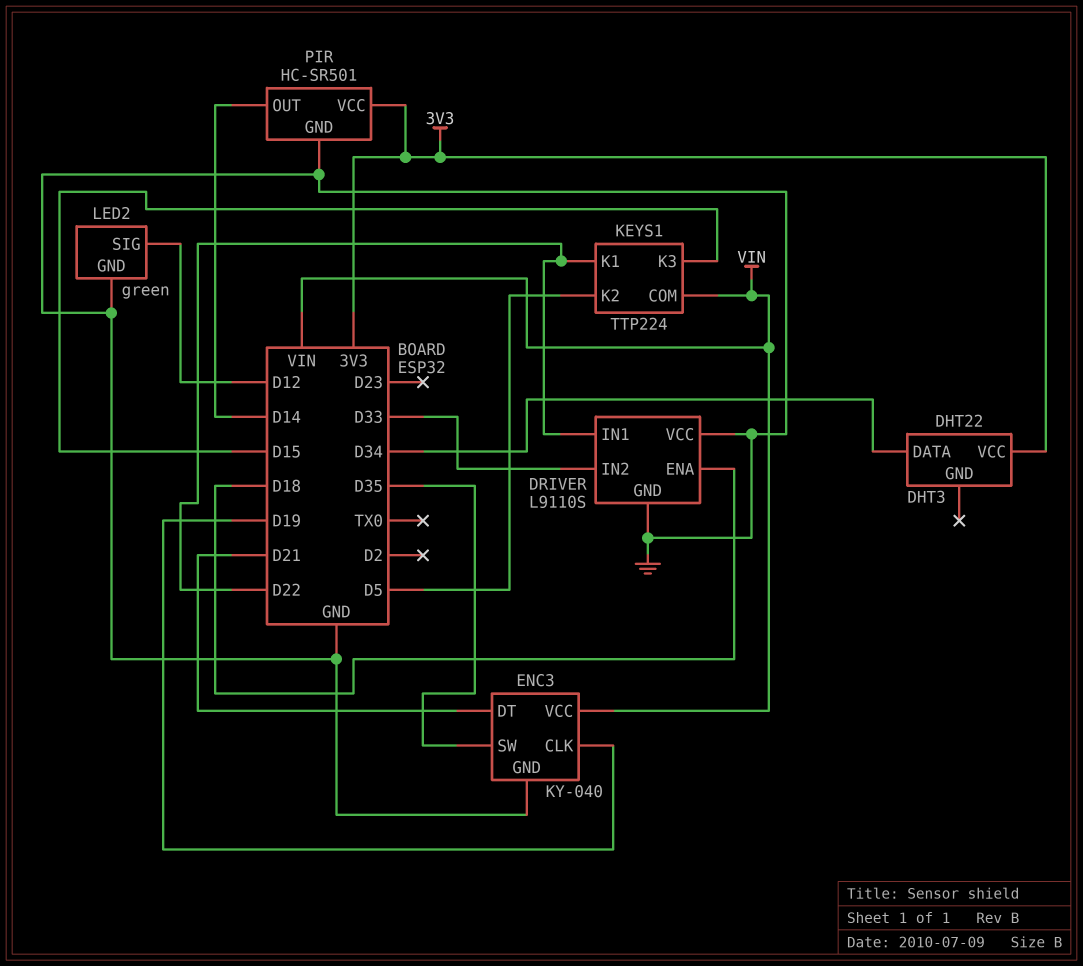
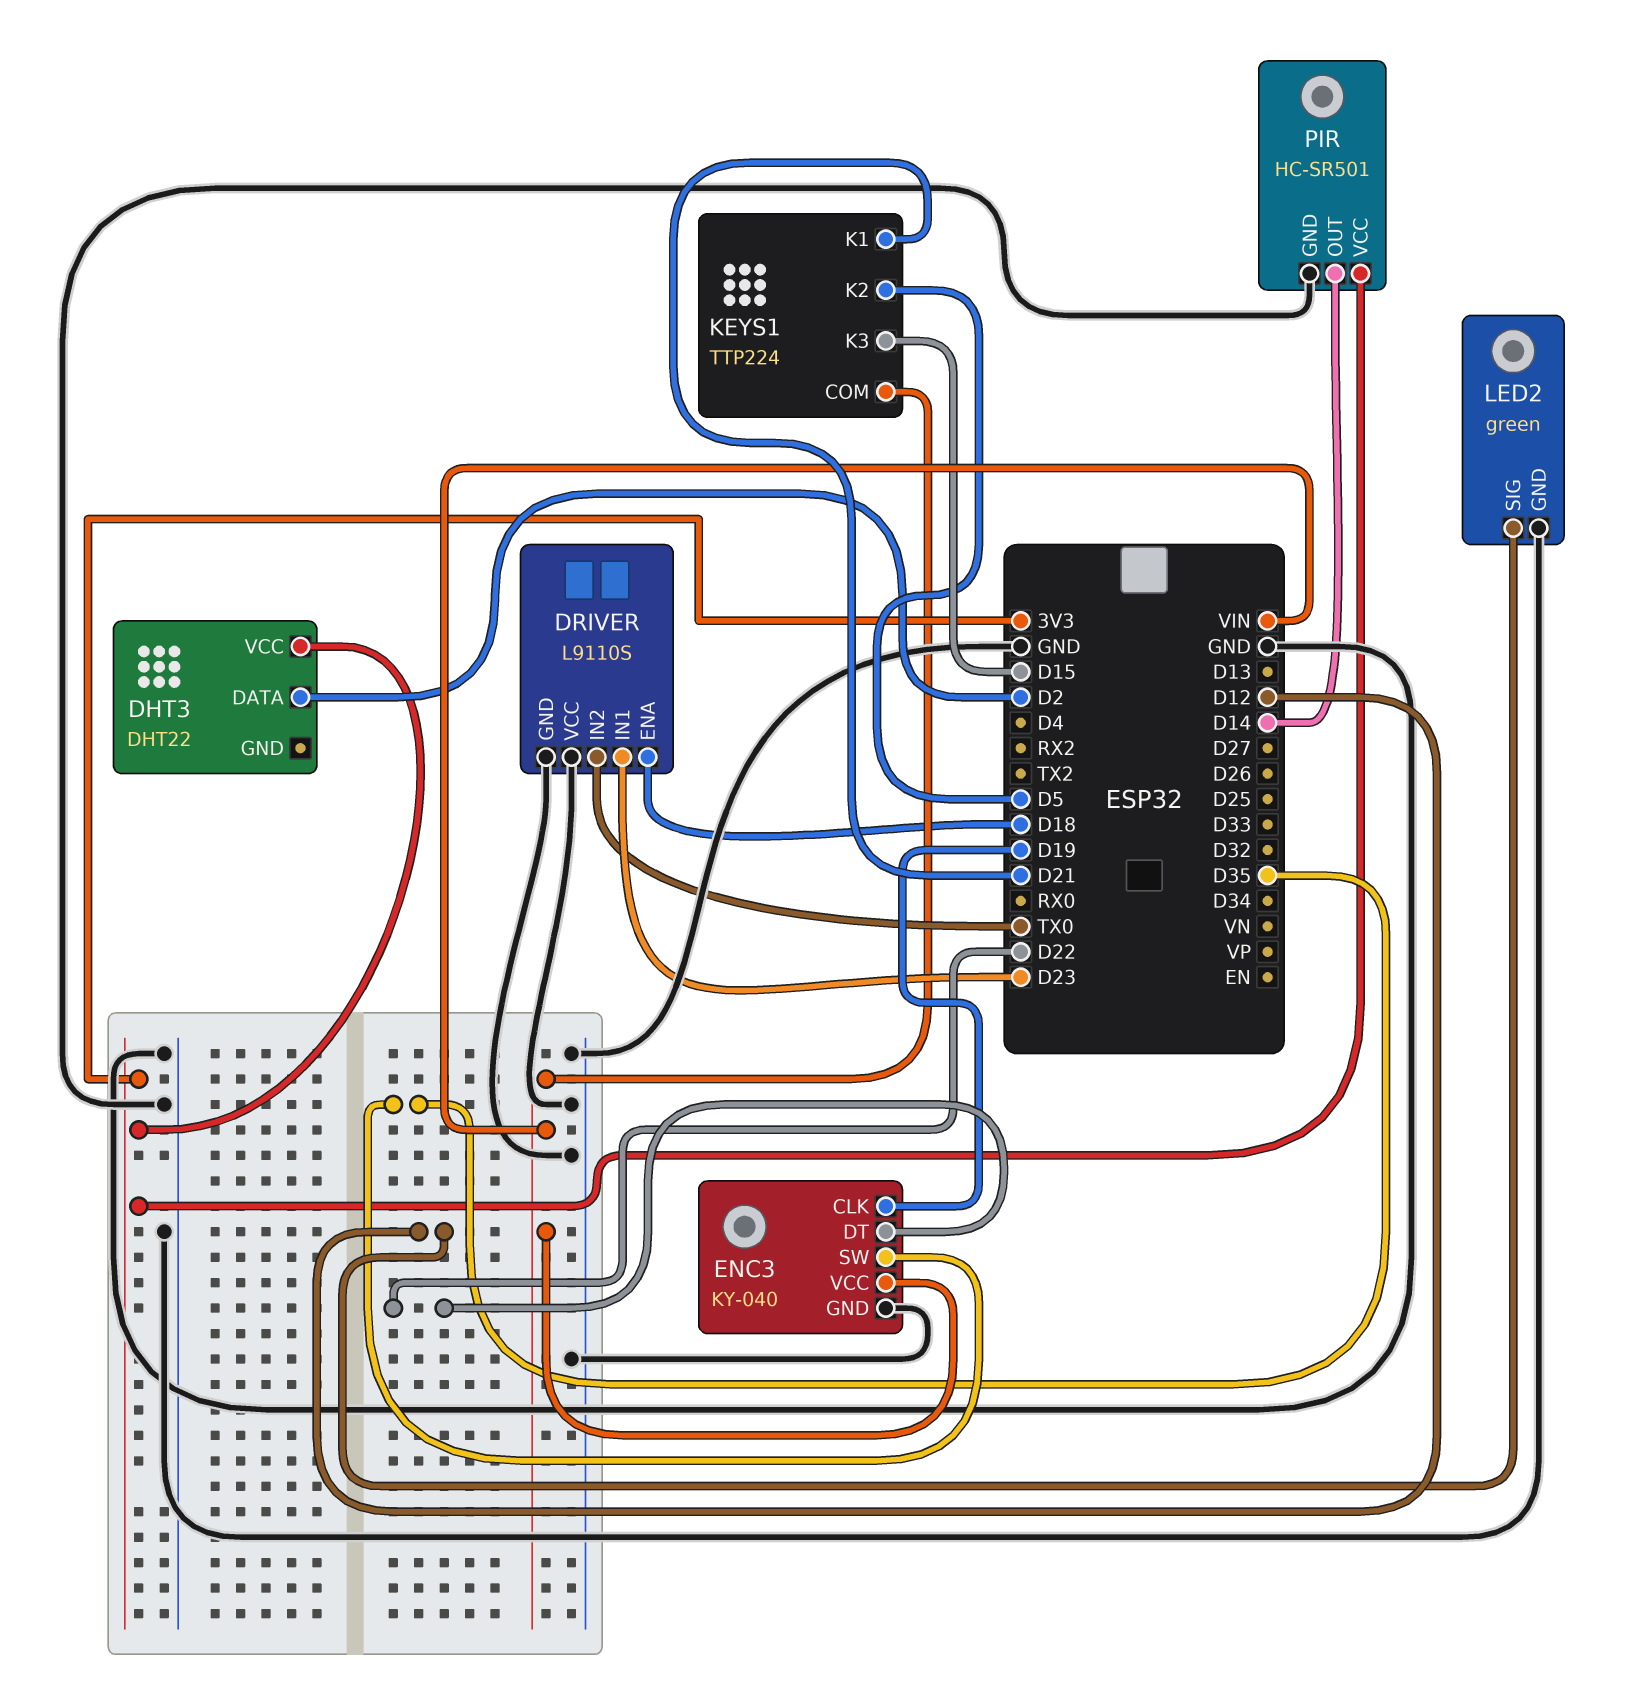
DHT3 pin DATA: D34 -> D2
DRIVER pin IN1: D22 -> D23
DRIVER pin IN2: D33 -> TX0
ENC3 pin DT: D21 -> D22
KEYS1 pin K1: D22 -> D21

